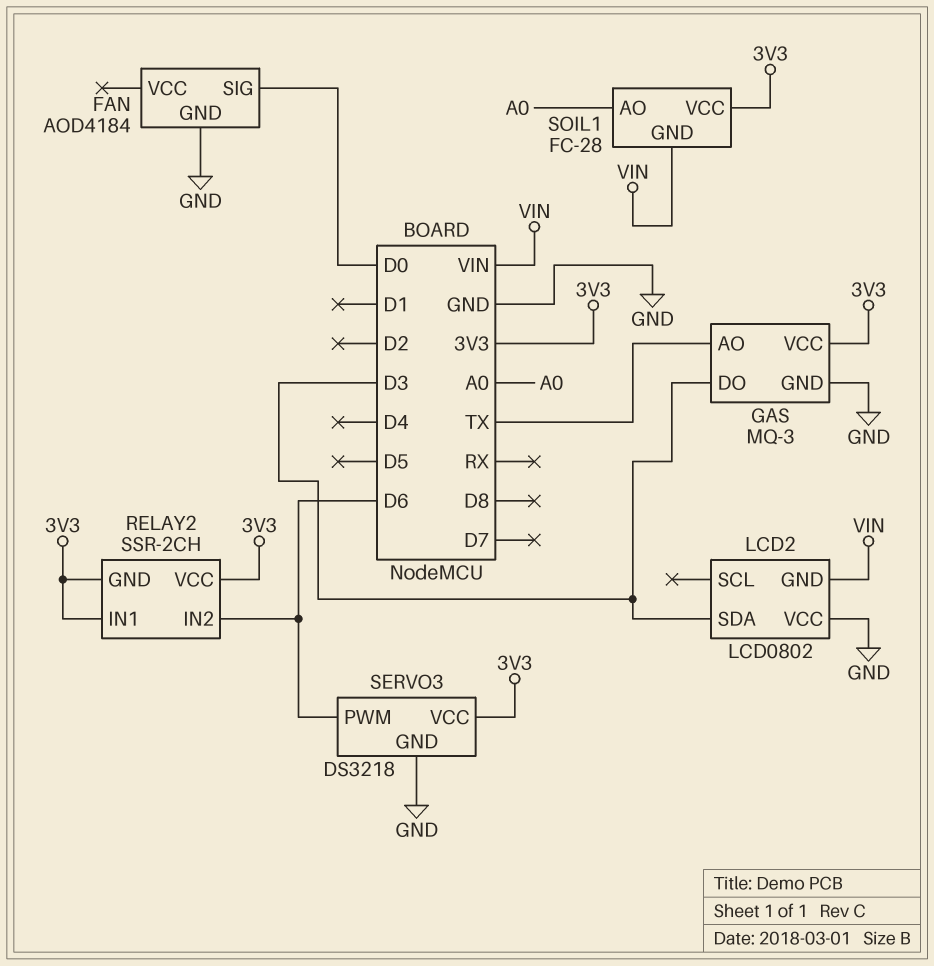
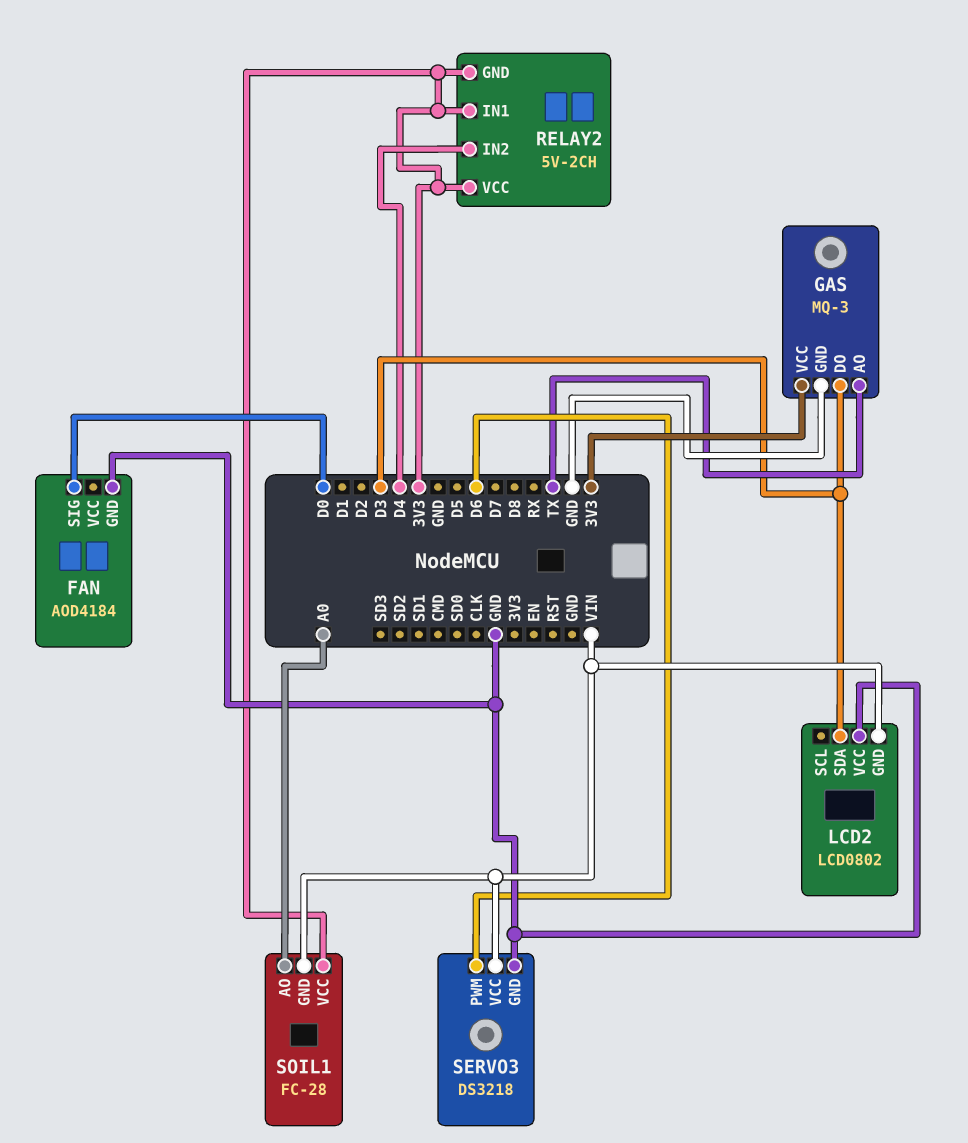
RELAY2: SSR-2CH -> 5V-2CH
RELAY2 pin IN2: D6 -> D4
SERVO3 pin VCC: 3V3 -> VIN

